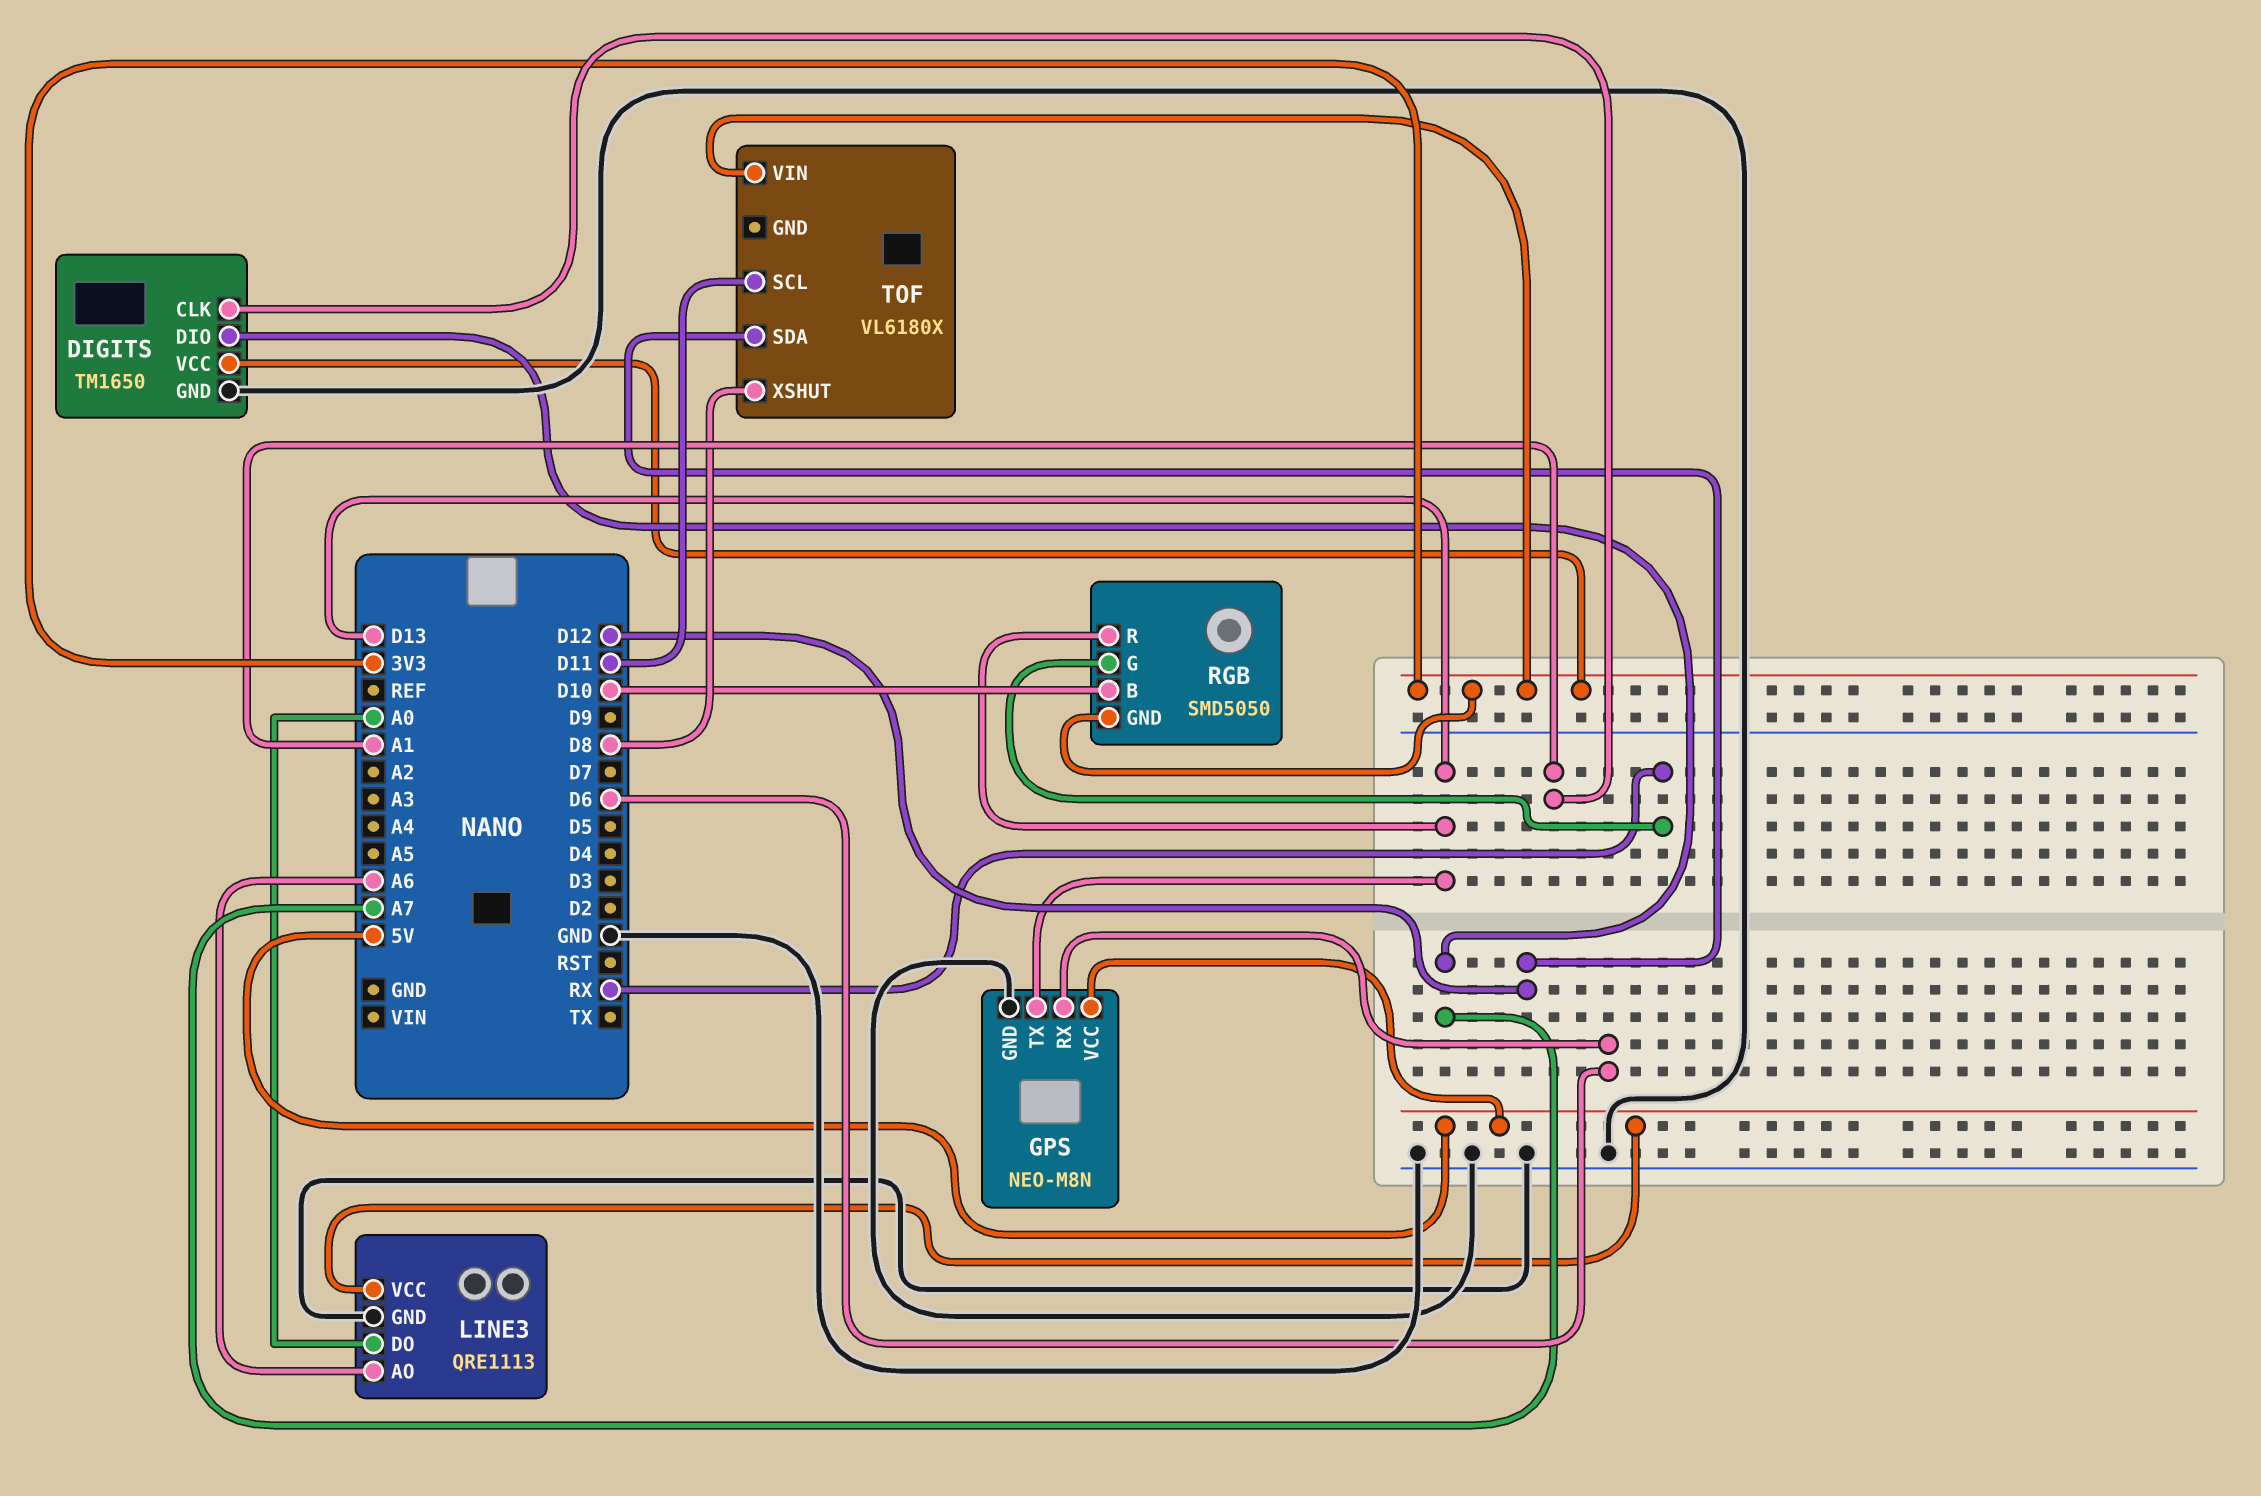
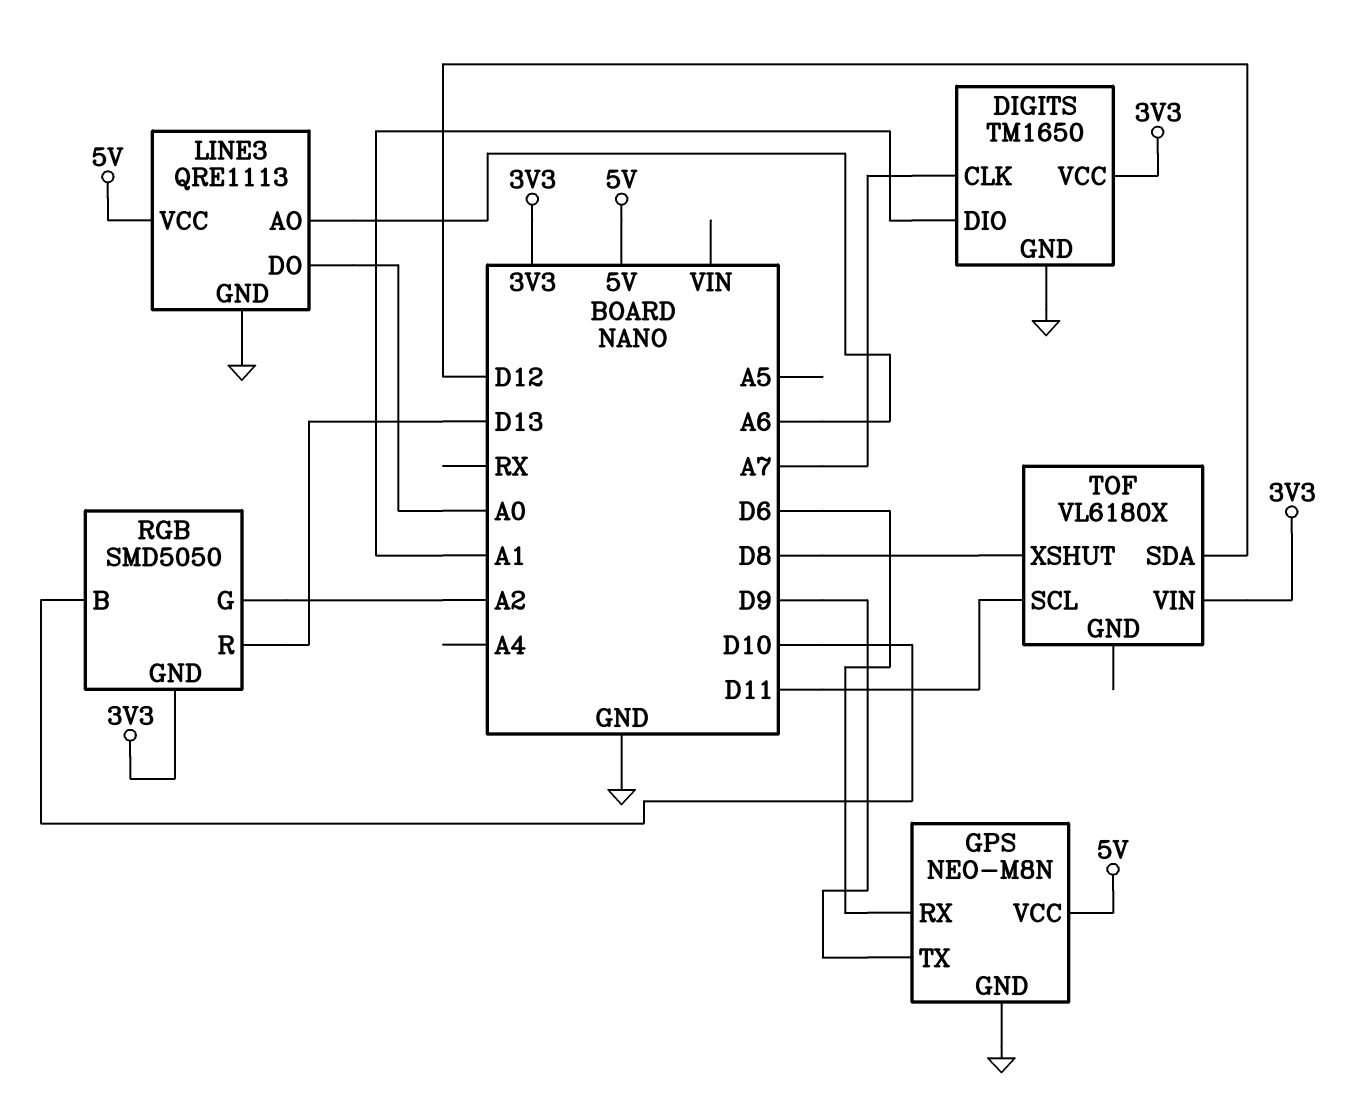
DIGITS pin CLK: A1 -> A7
DIGITS pin DIO: A7 -> A1
GPS pin TX: D13 -> D9
RGB pin G: RX -> A2

